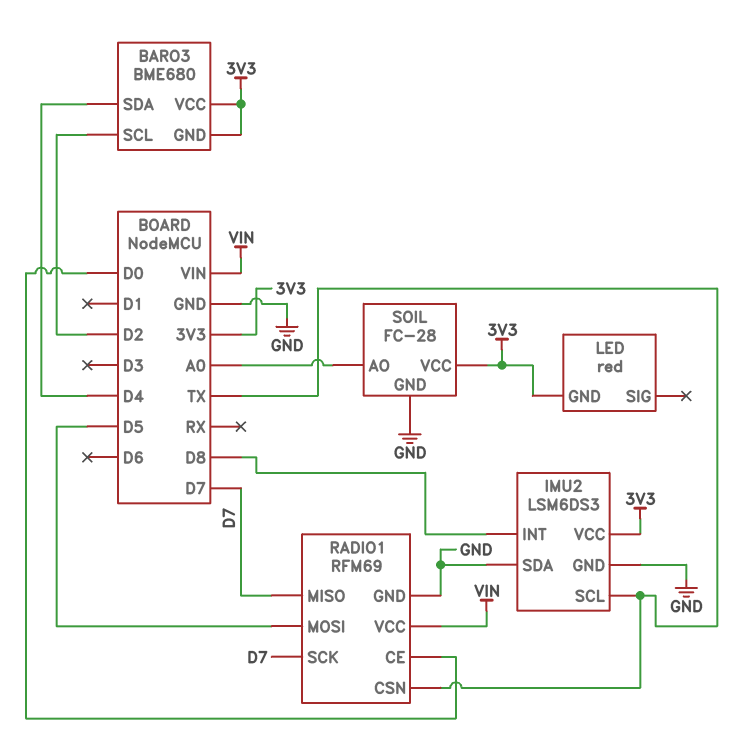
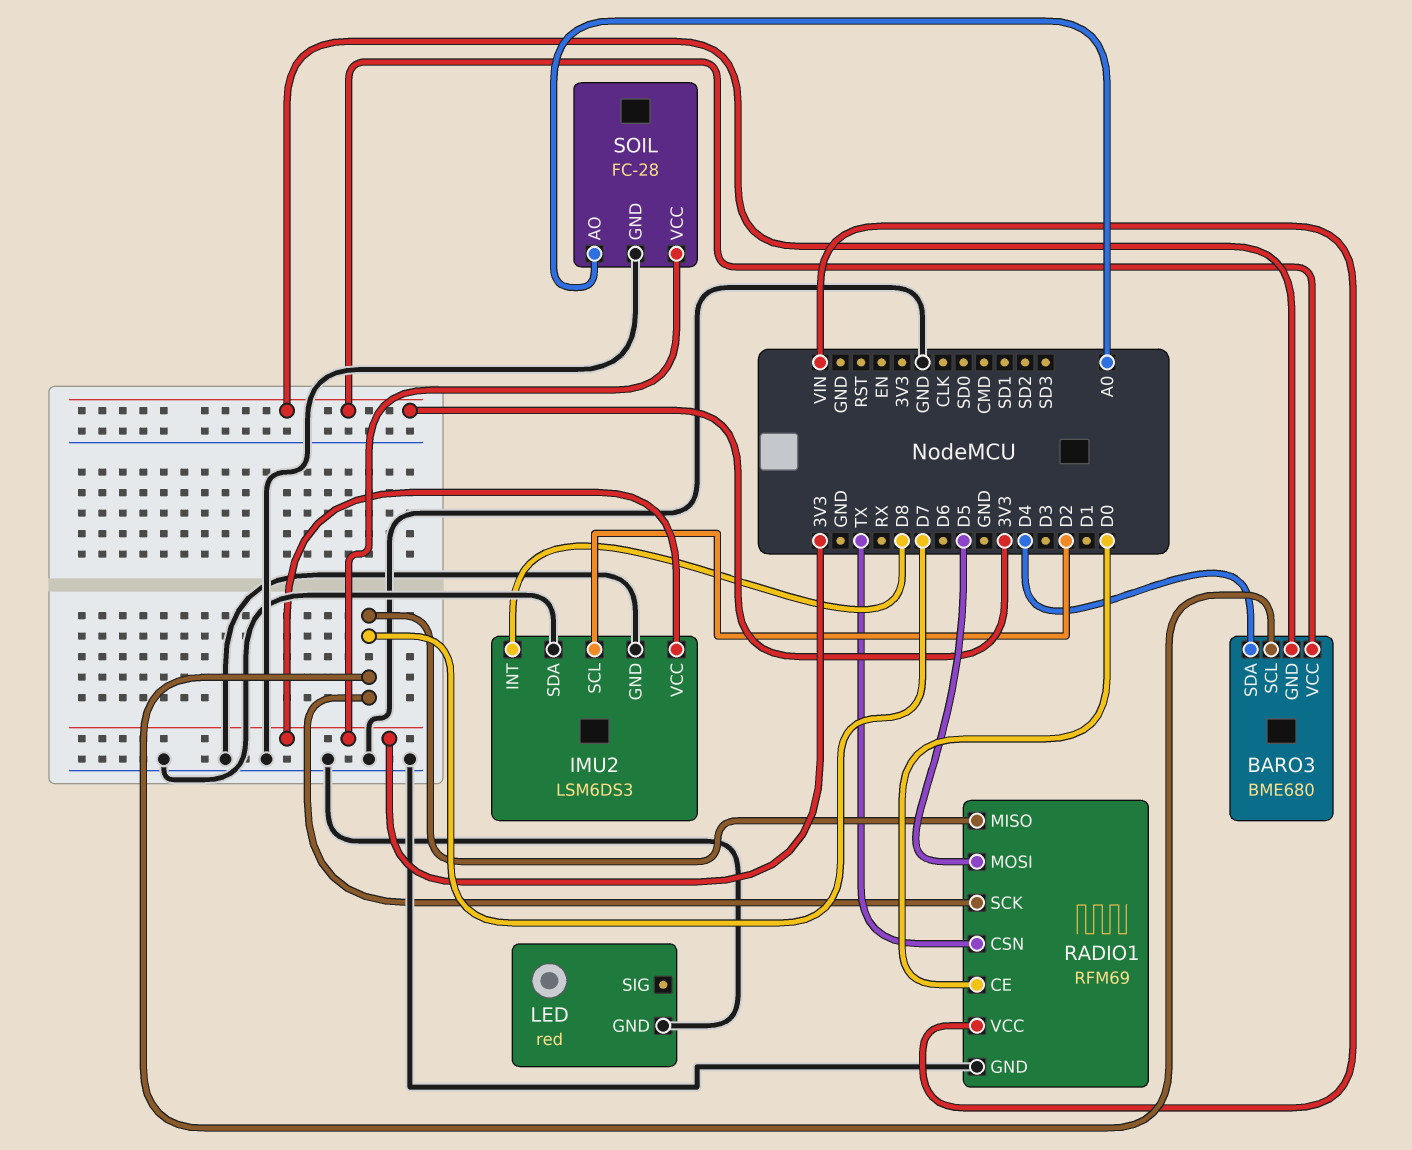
BARO3 pin SCL: D2 -> D7
IMU2 pin SCL: TX -> D2
LED pin GND: 3V3 -> GND

